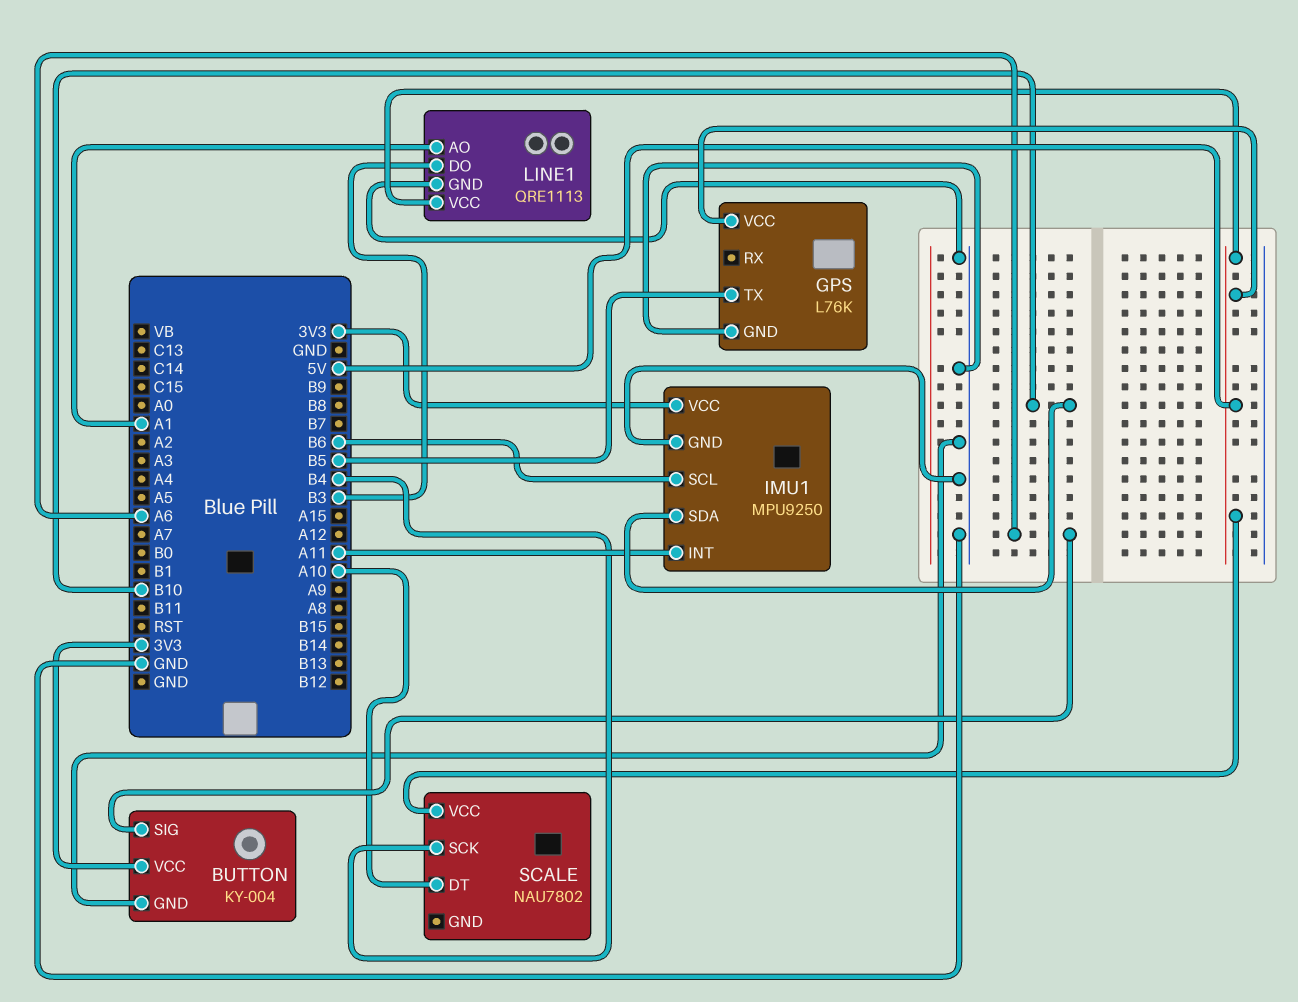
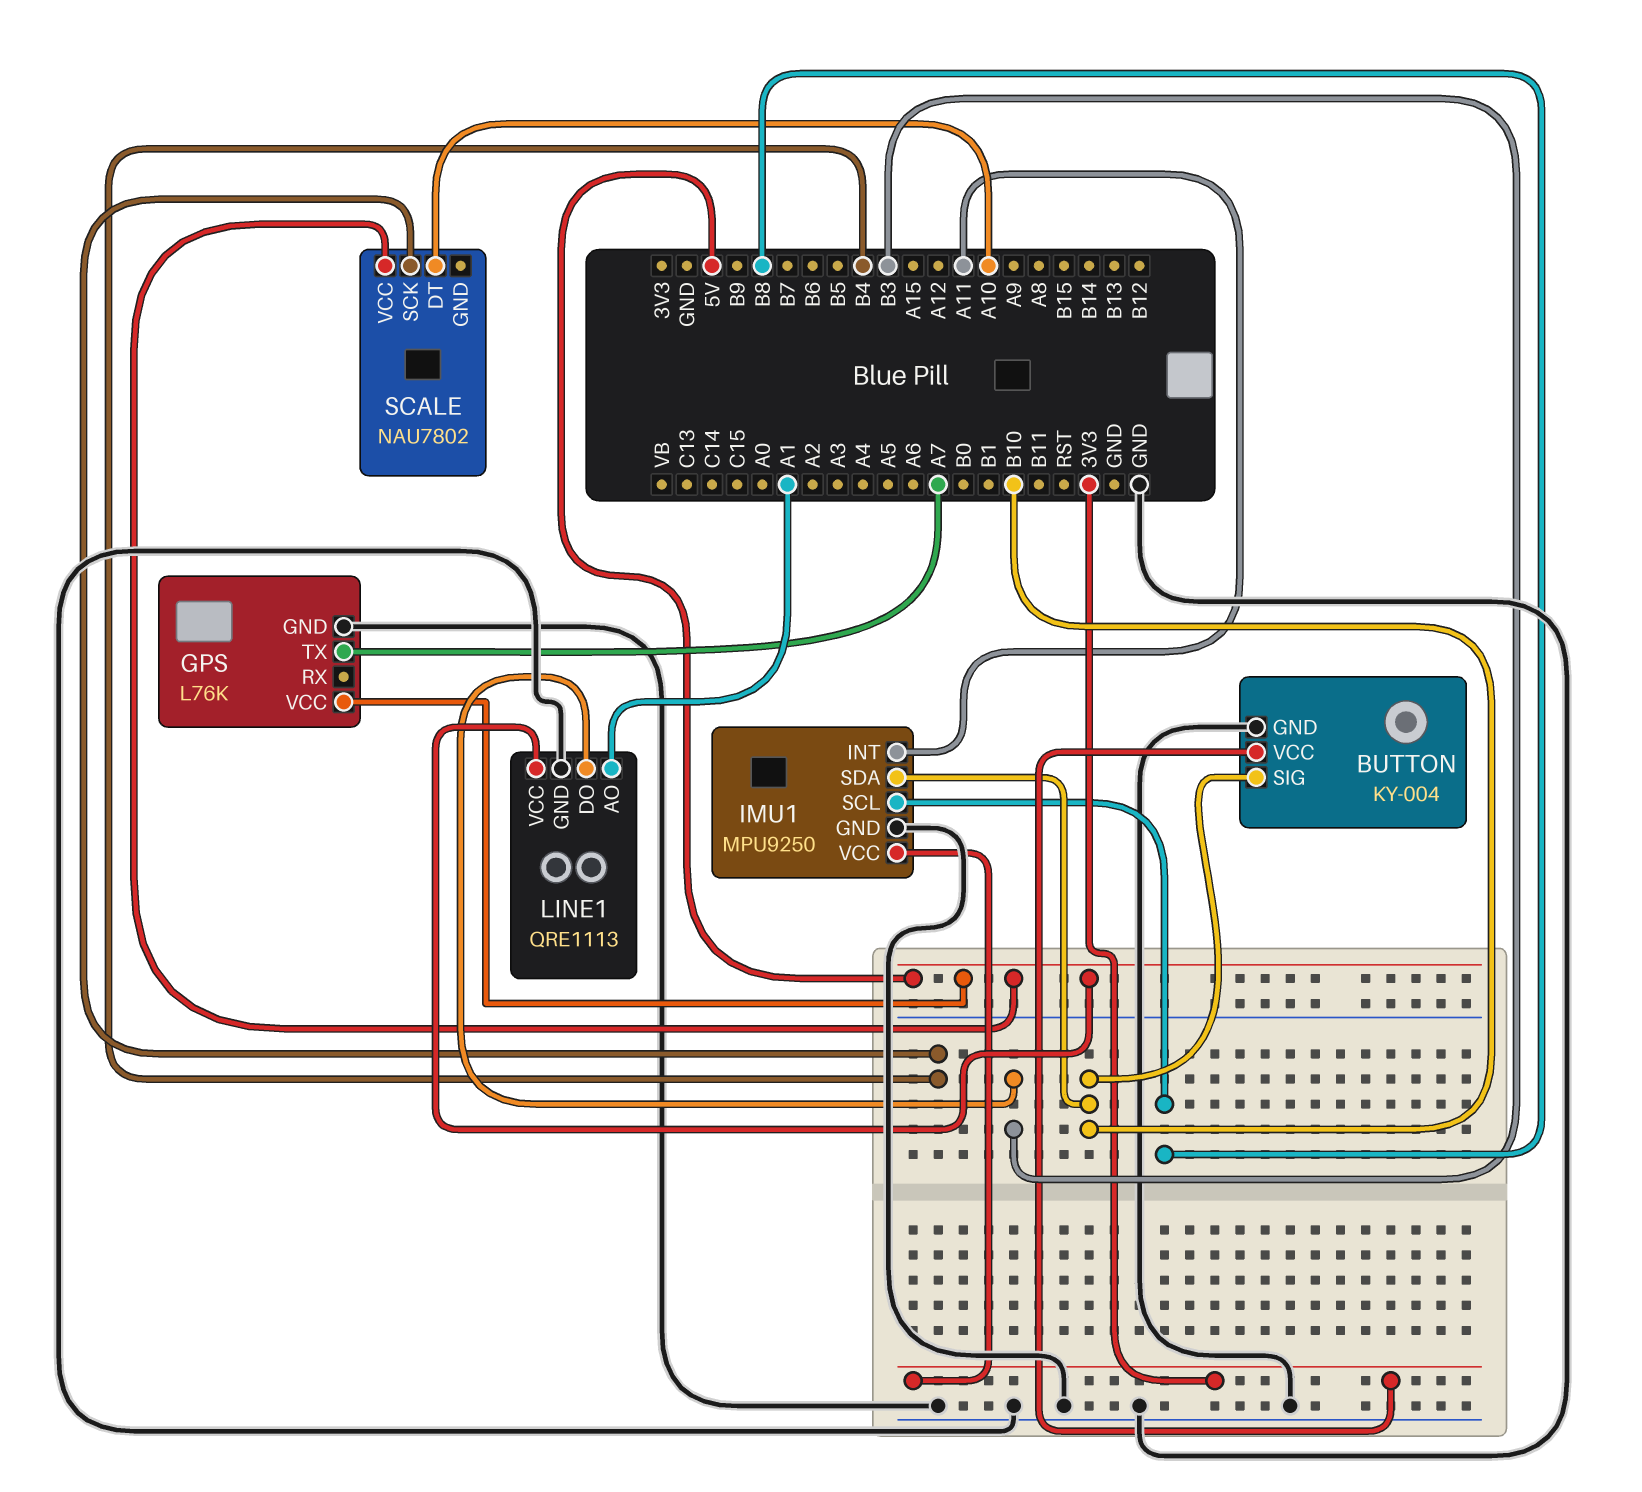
BUTTON pin SIG: A6 -> B10
GPS pin TX: B5 -> A7
IMU1 pin SCL: B6 -> B8

